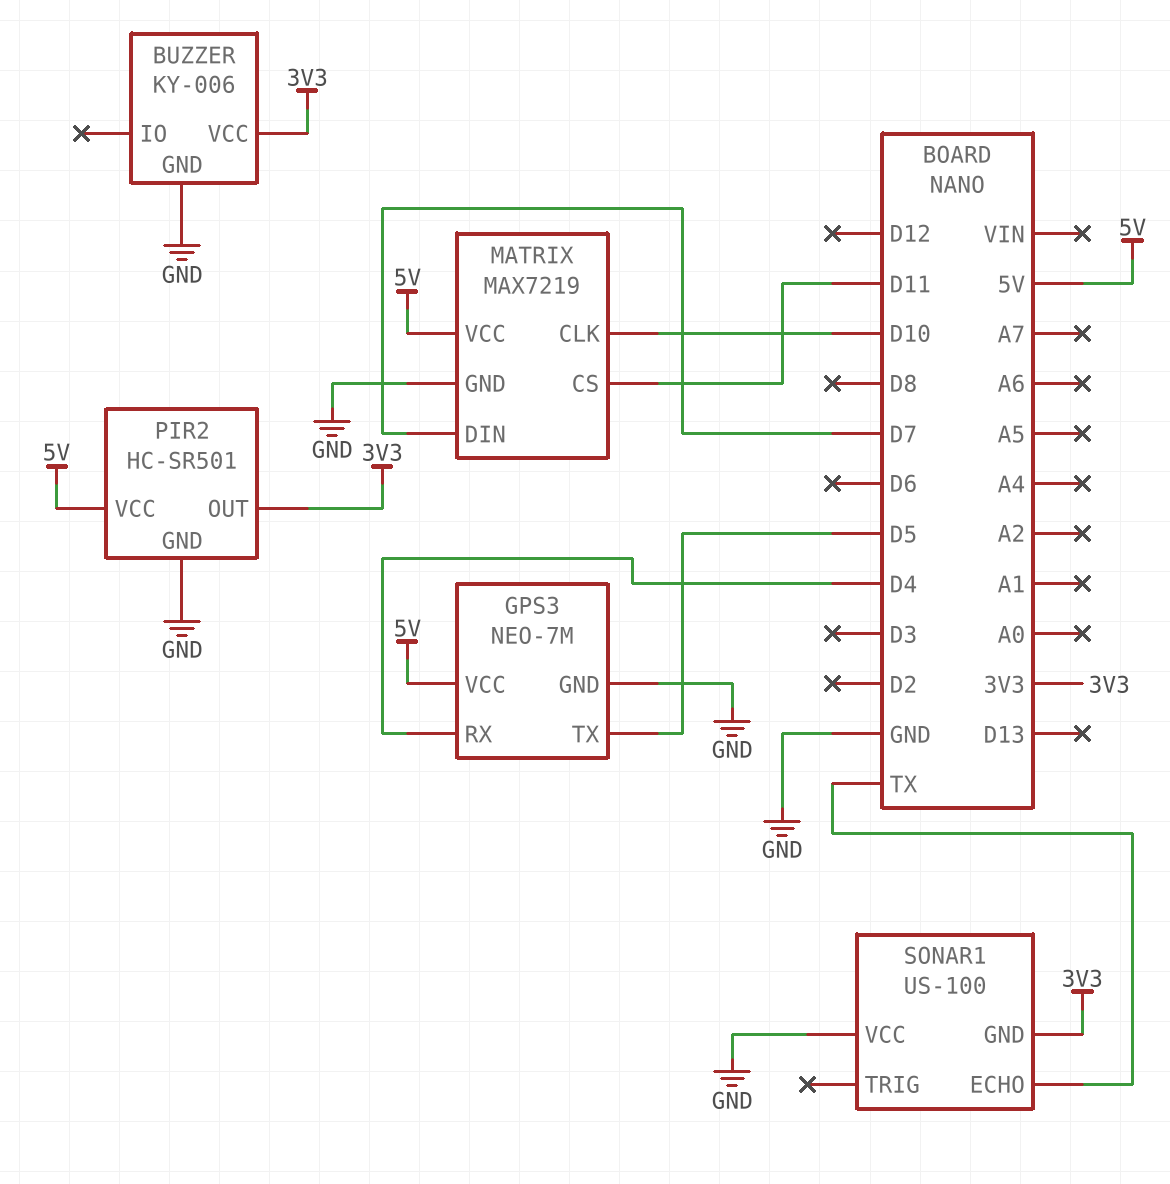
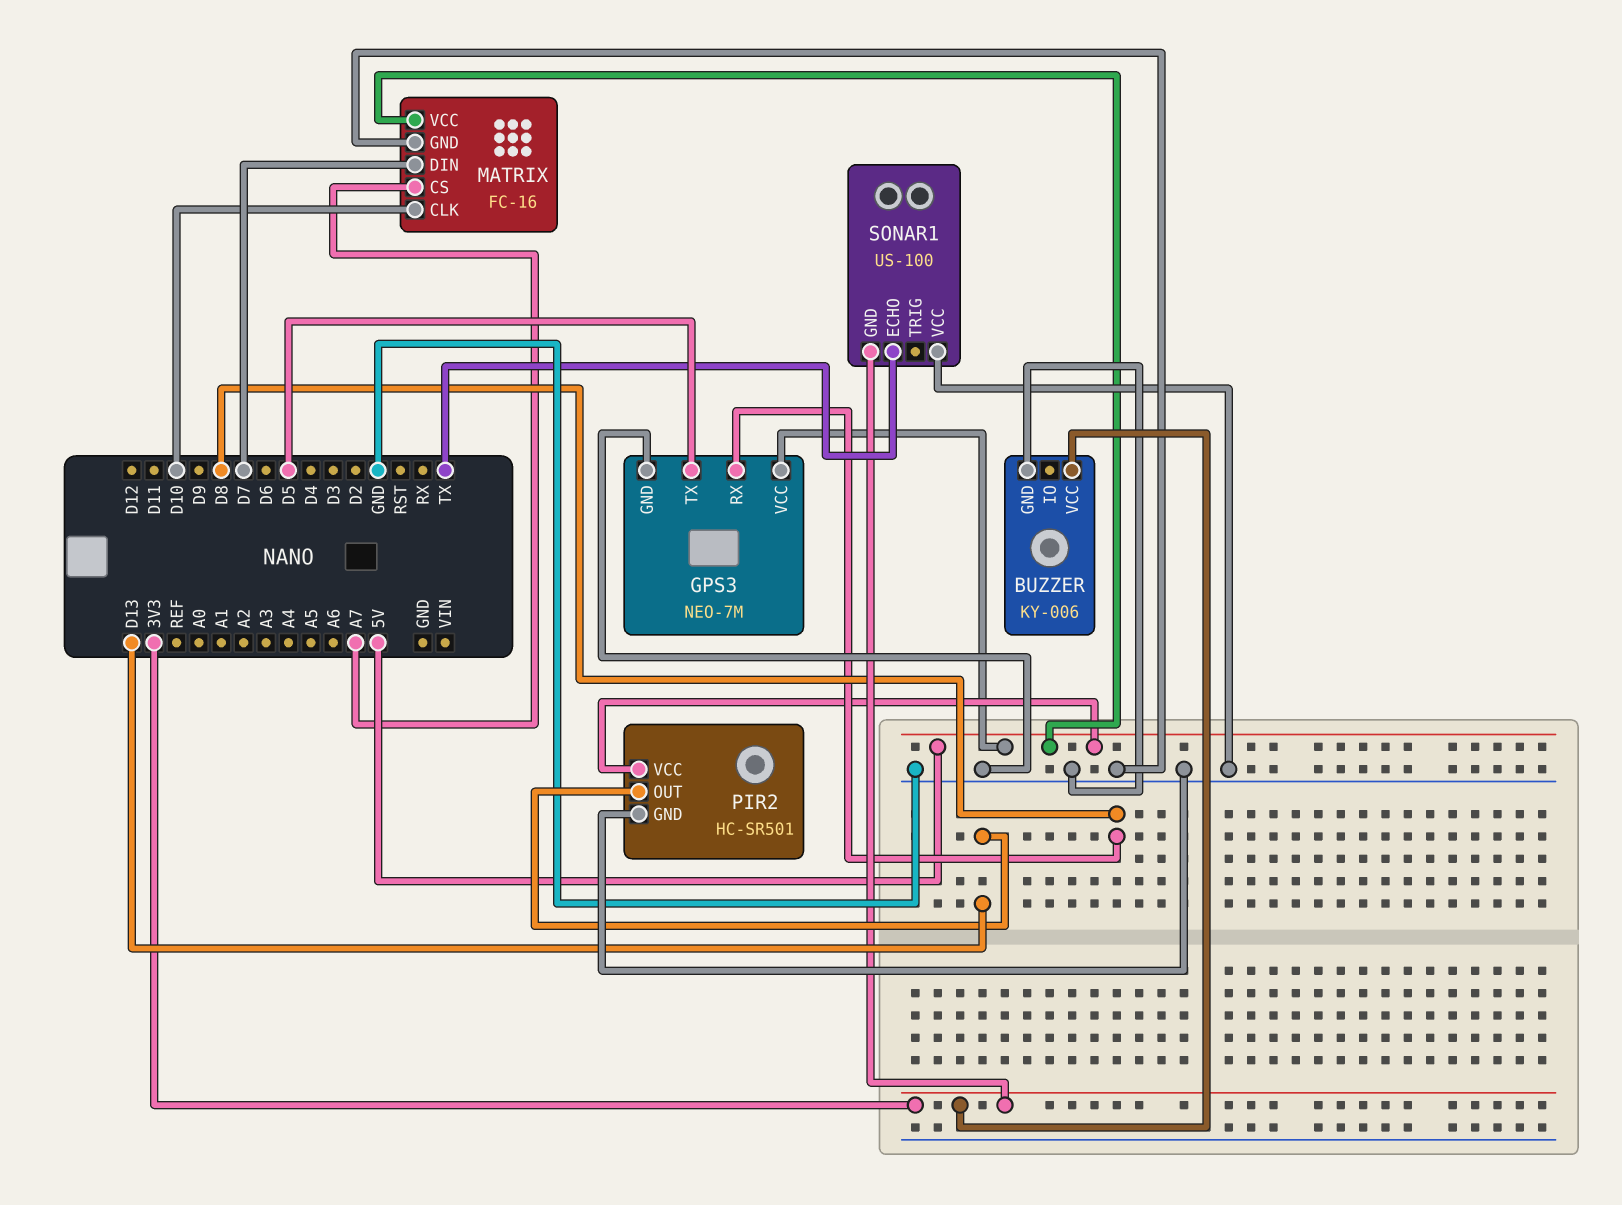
GPS3 pin RX: D4 -> D8
MATRIX: MAX7219 -> FC-16
MATRIX pin CS: D11 -> A7
PIR2 pin OUT: 3V3 -> D13

